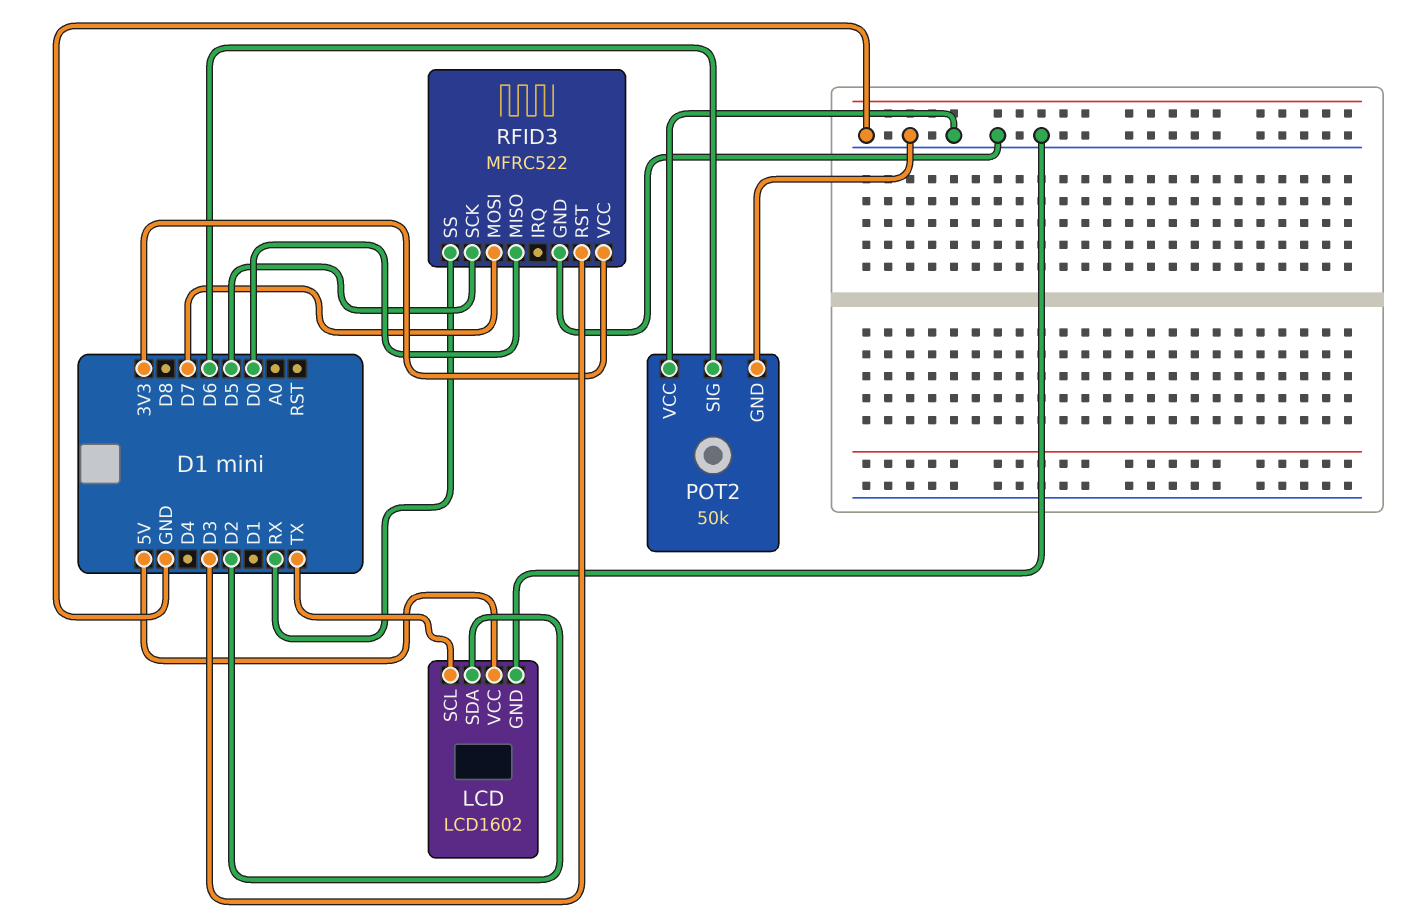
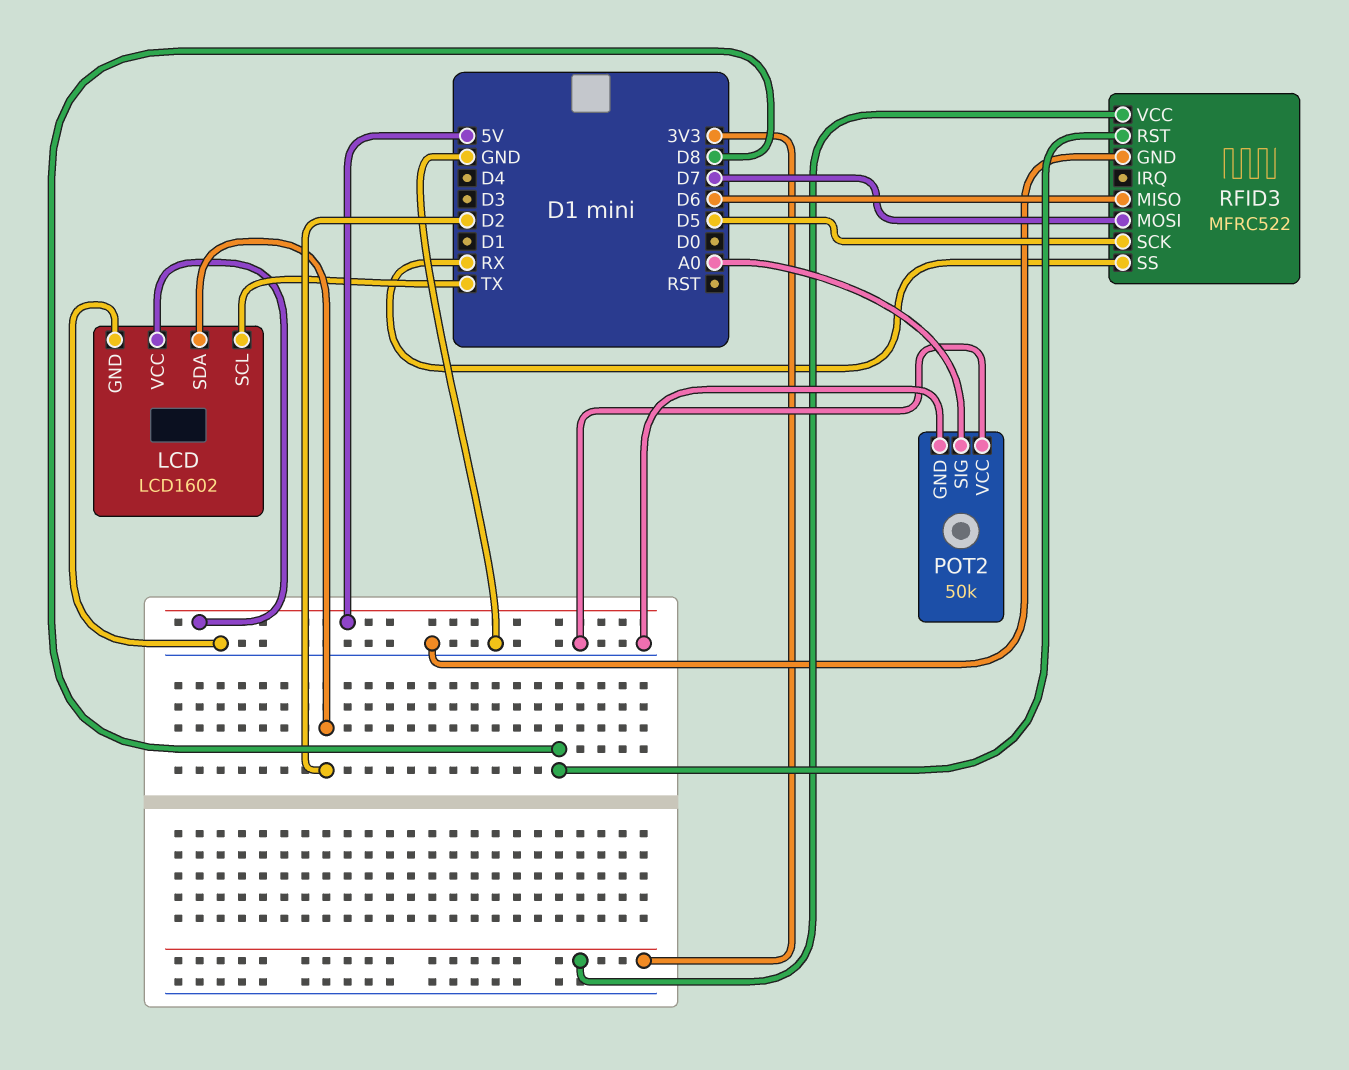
POT2 pin SIG: D6 -> A0
RFID3 pin MISO: D0 -> D6
RFID3 pin RST: D3 -> D8

